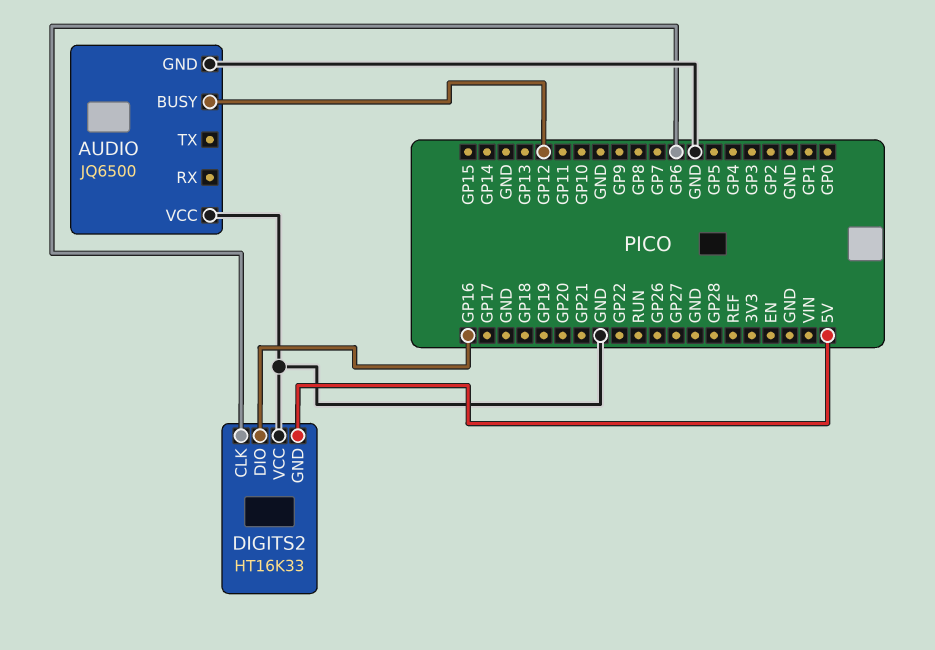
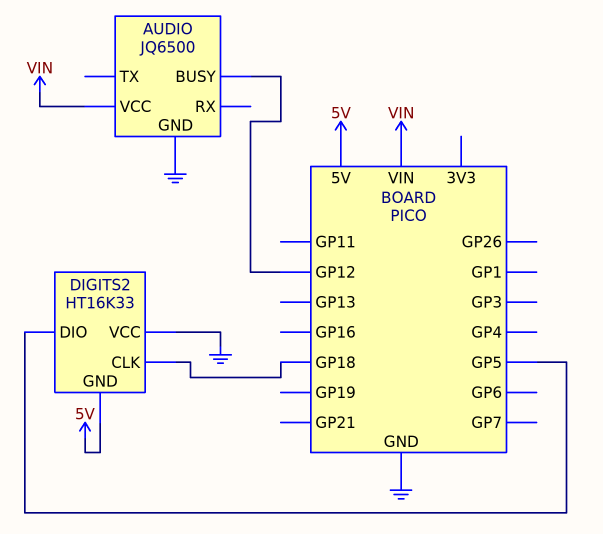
AUDIO pin VCC: GND -> VIN
DIGITS2 pin CLK: GP6 -> GP18
DIGITS2 pin DIO: GP16 -> GP5

